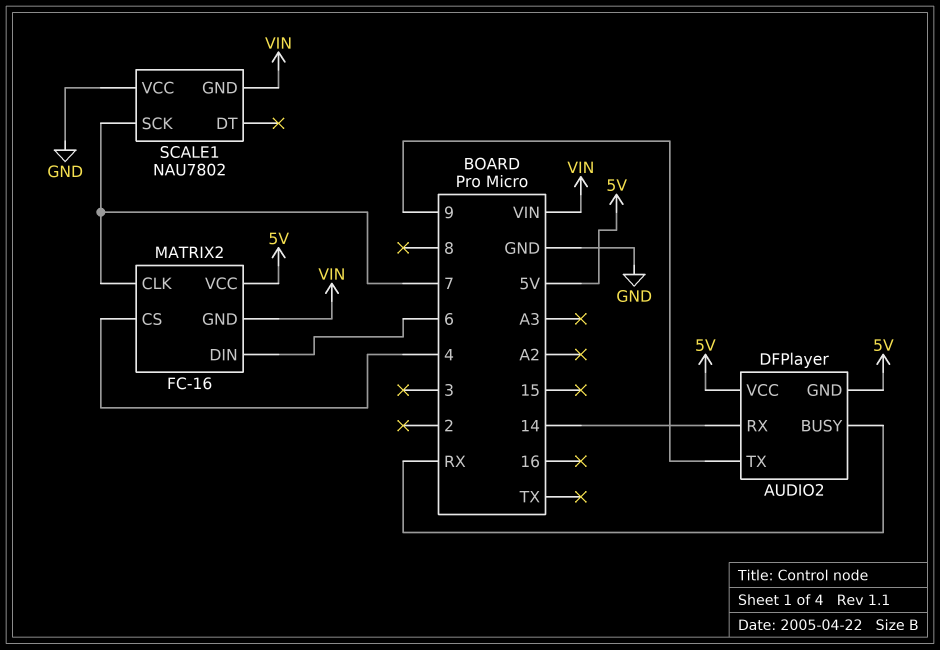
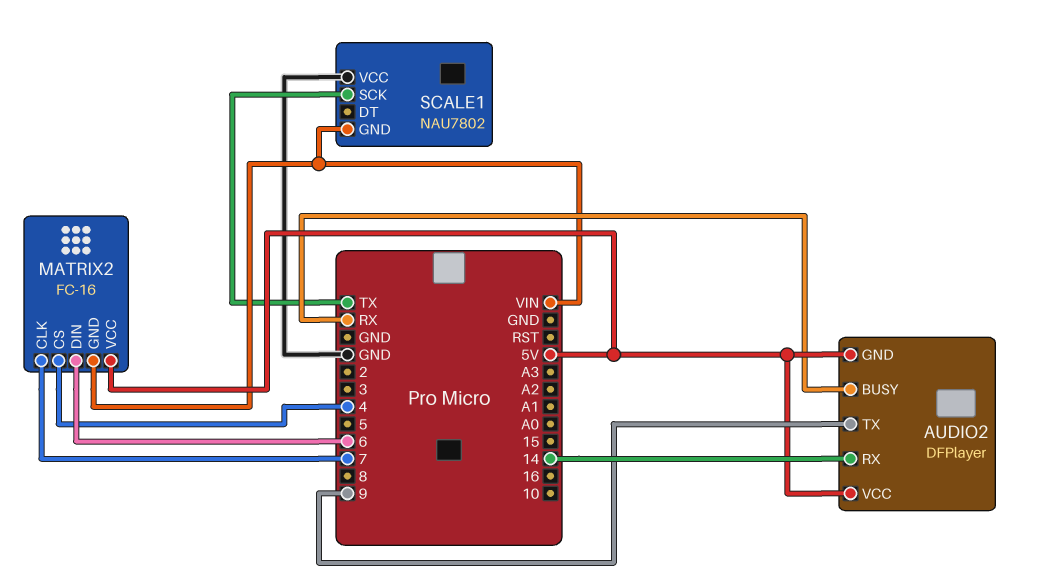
SCALE1 pin SCK: 7 -> TX

